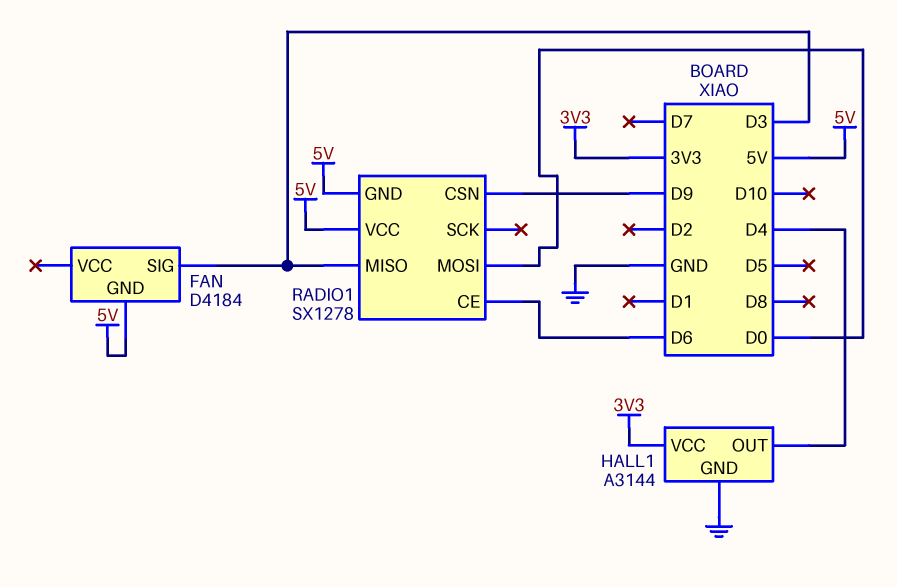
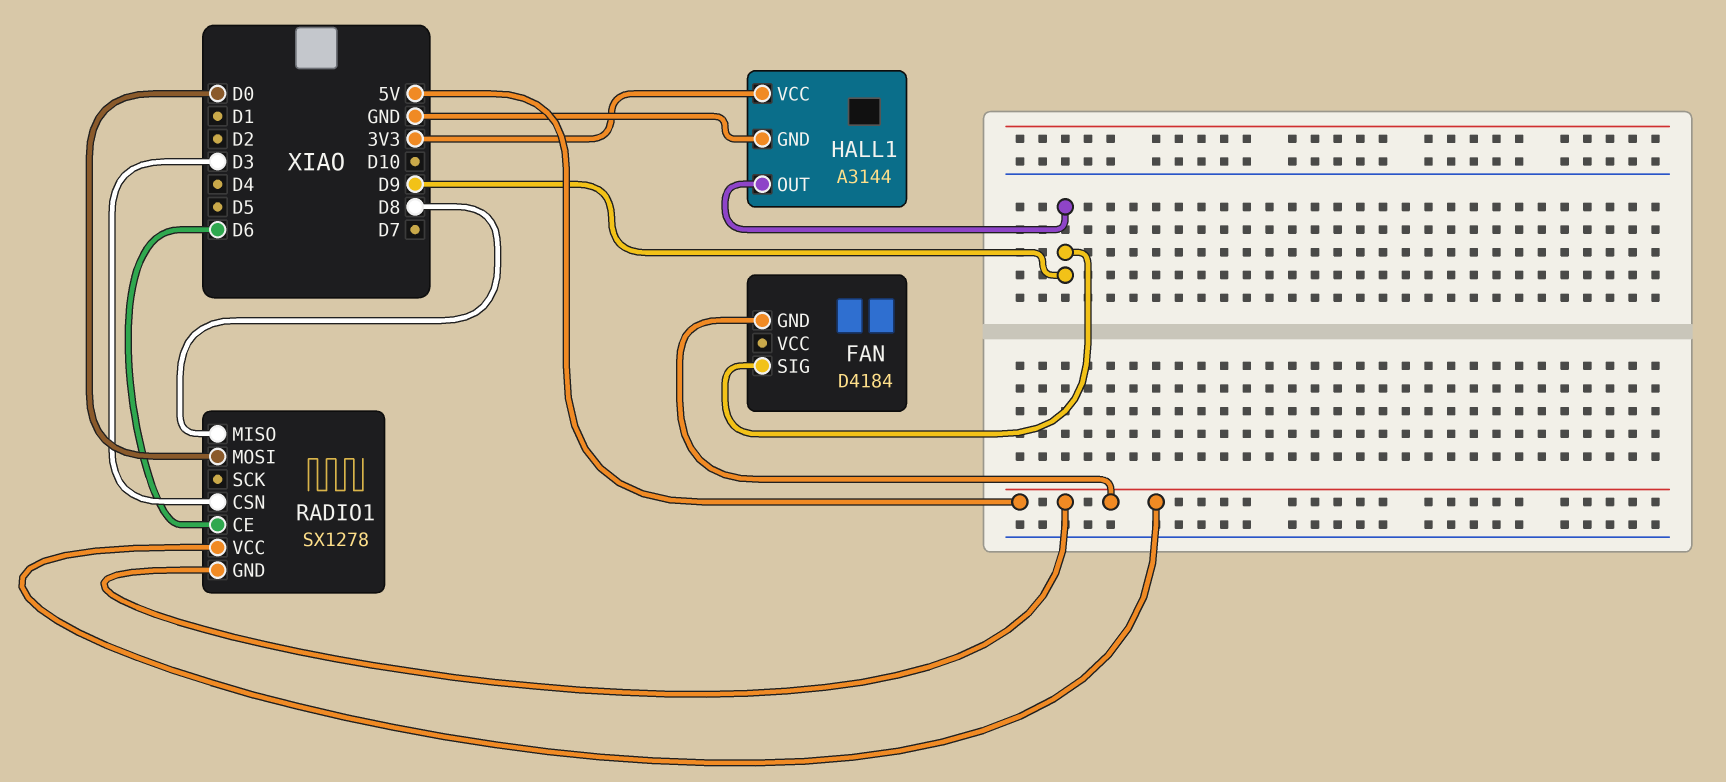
FAN pin SIG: D3 -> D9
HALL1 pin OUT: D4 -> D9
RADIO1 pin CSN: D9 -> D3
RADIO1 pin MISO: D3 -> D8

